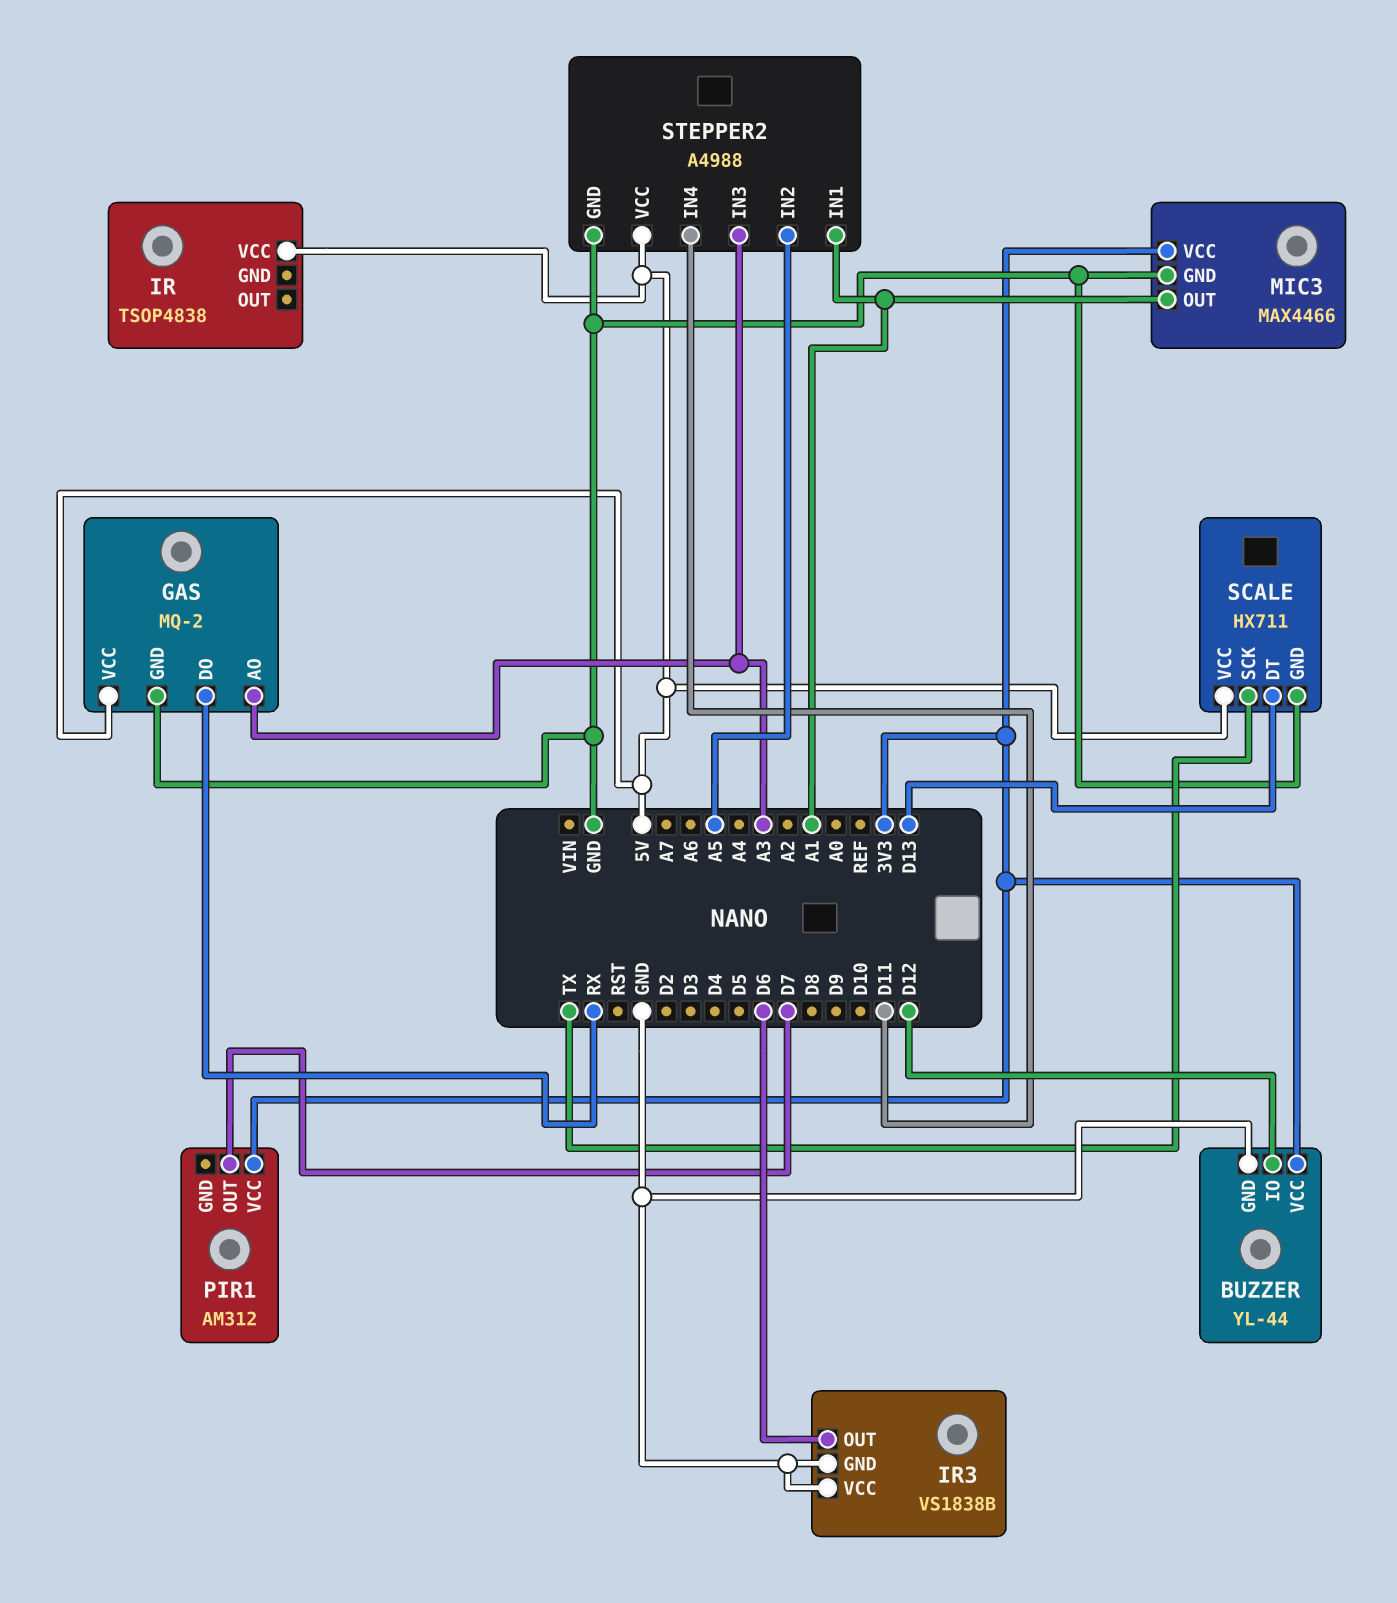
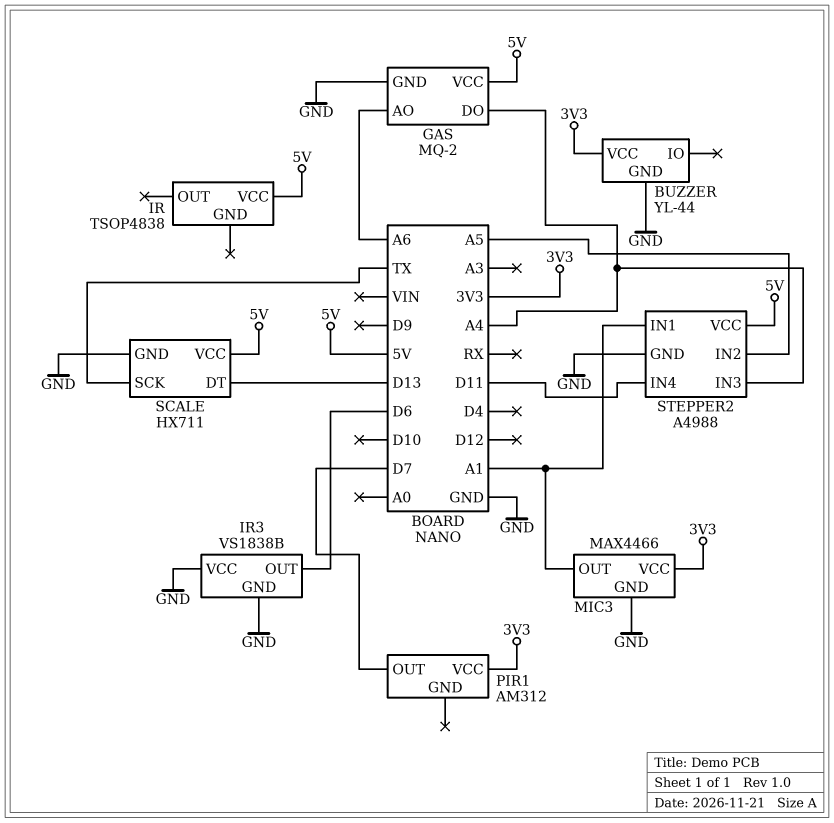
BUZZER pin IO: D12 -> none
GAS pin AO: A3 -> A6
GAS pin DO: RX -> A4
STEPPER2 pin IN3: A3 -> A4

